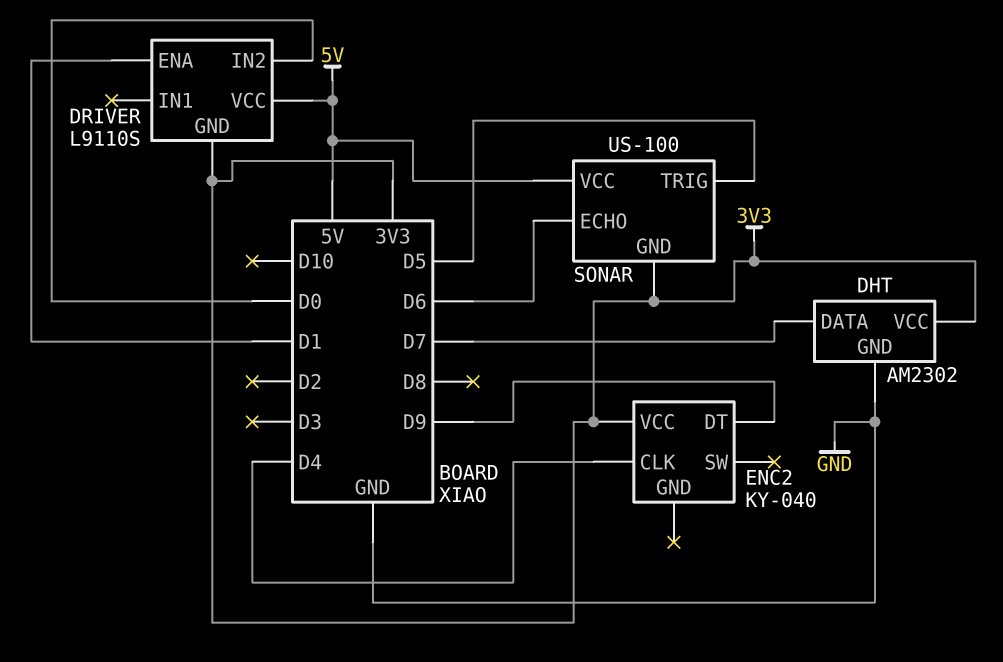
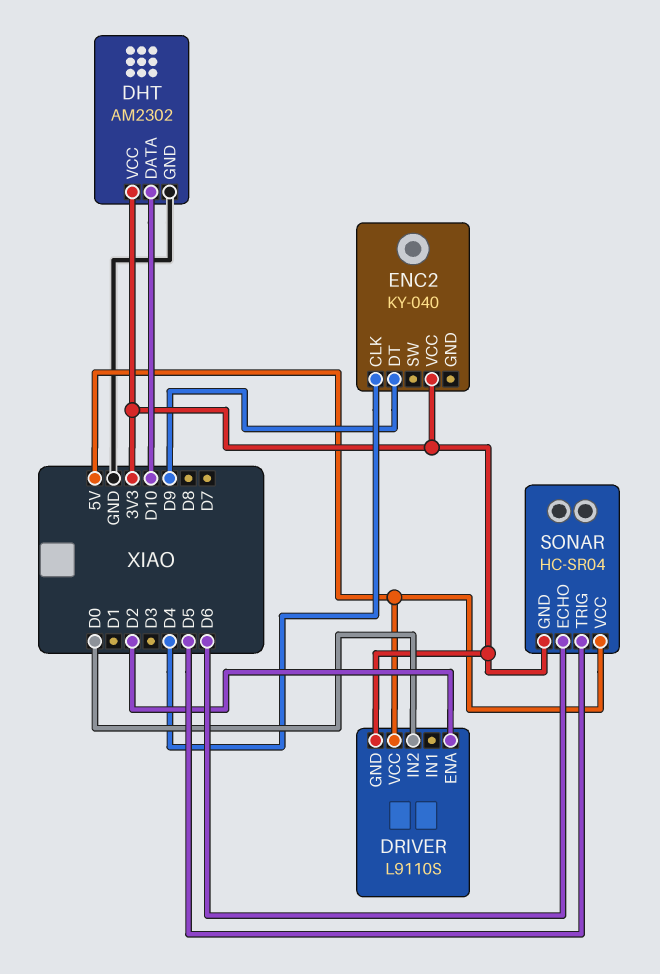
DHT pin DATA: D7 -> D10
DRIVER pin ENA: D1 -> D2
SONAR: US-100 -> HC-SR04

